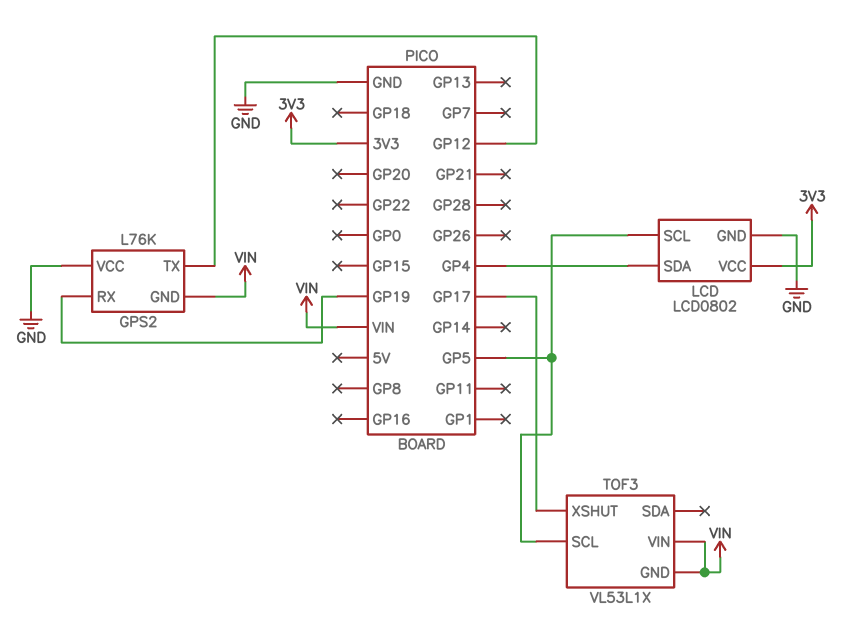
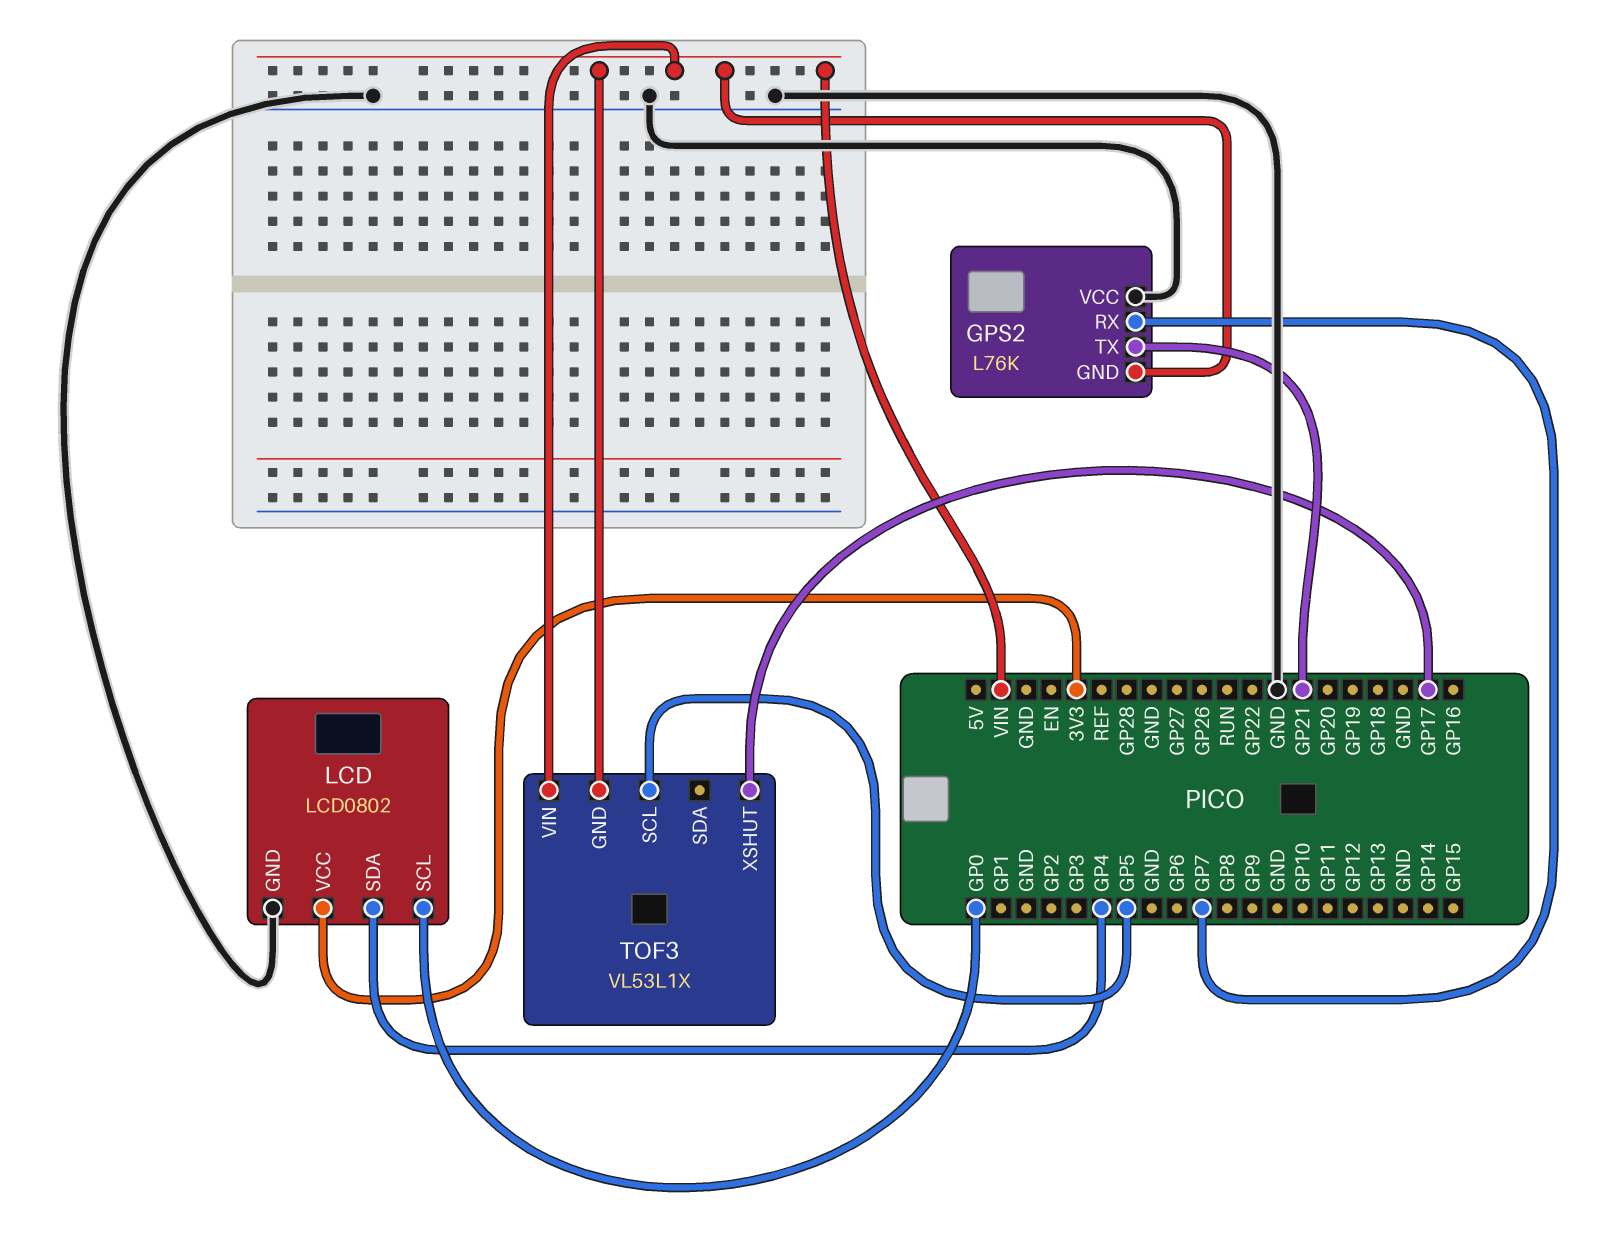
GPS2 pin RX: GP19 -> GP7
GPS2 pin TX: GP12 -> GP21
LCD pin SCL: GP5 -> GP0

